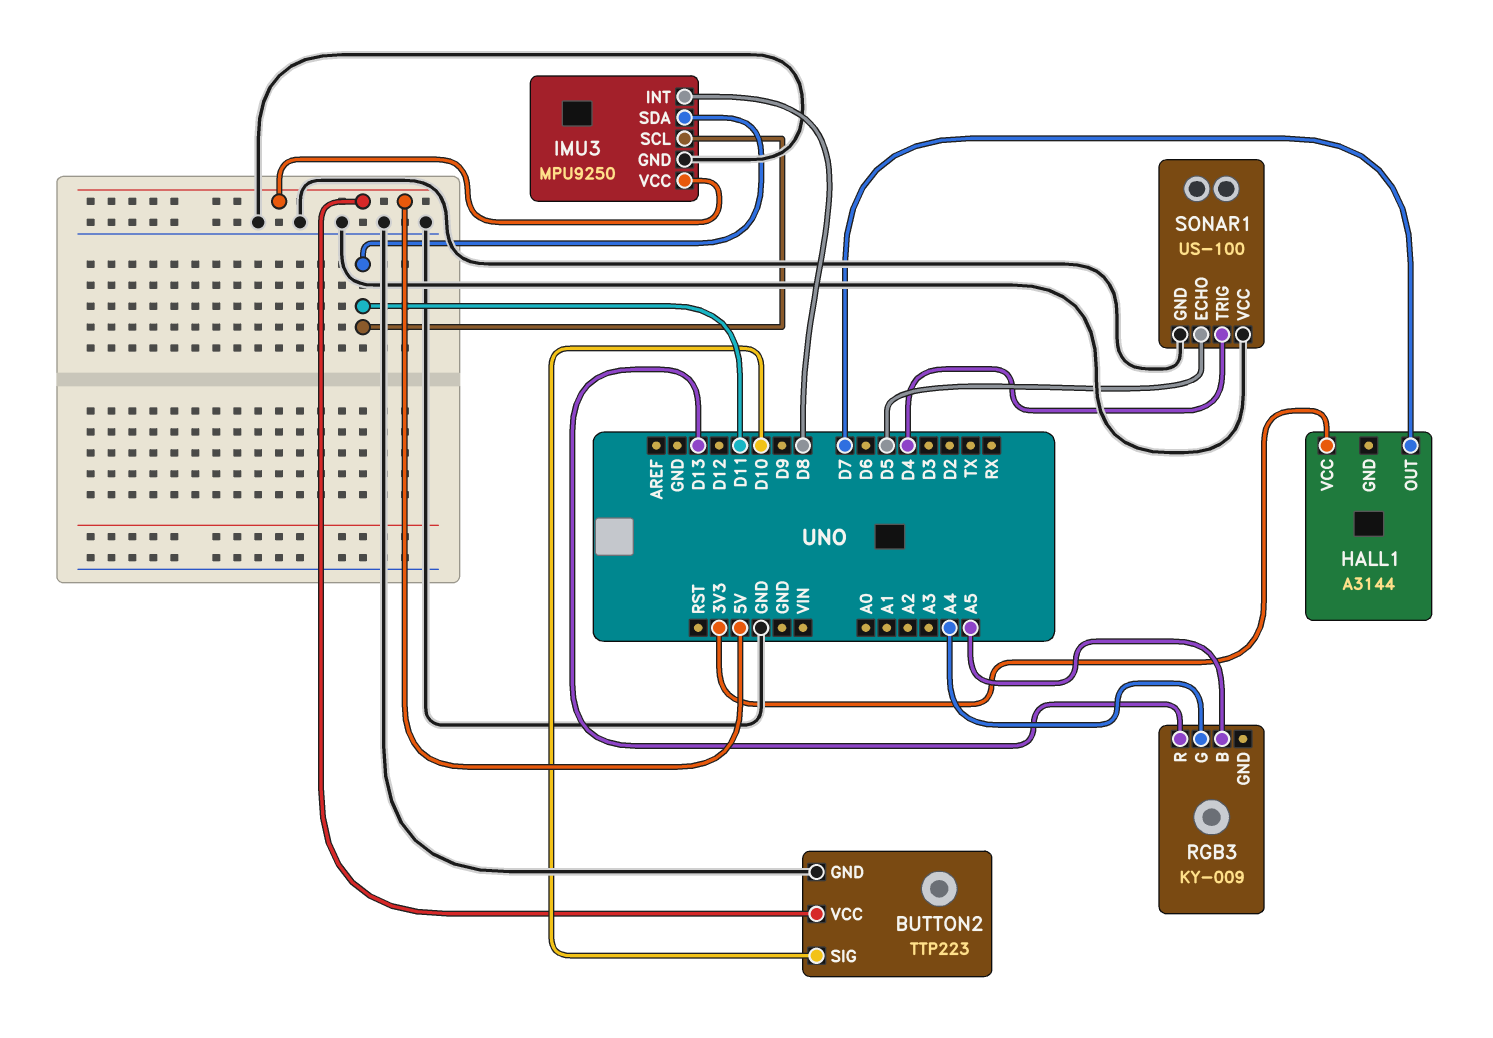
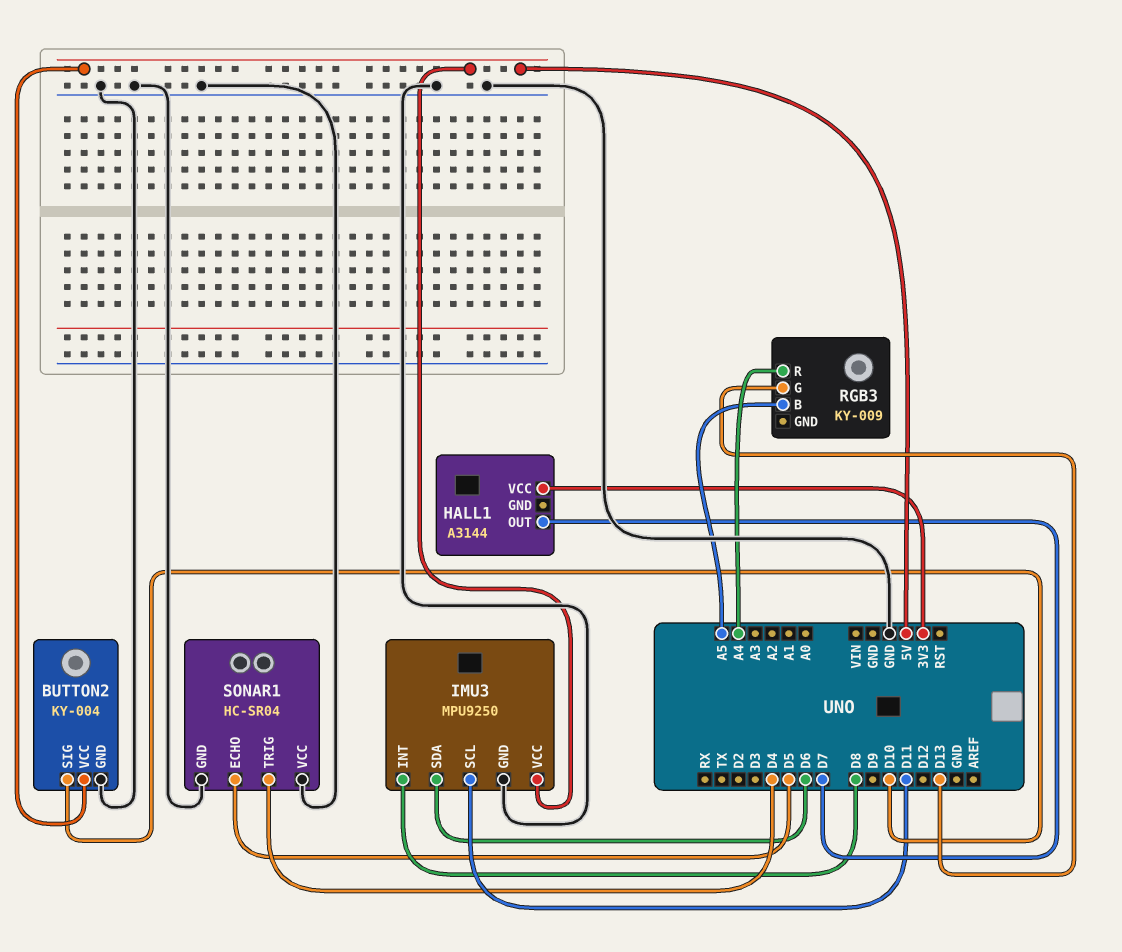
BUTTON2: TTP223 -> KY-004
IMU3 pin SDA: D11 -> D6
RGB3 pin G: A4 -> D13
RGB3 pin R: D13 -> A4
SONAR1: US-100 -> HC-SR04

